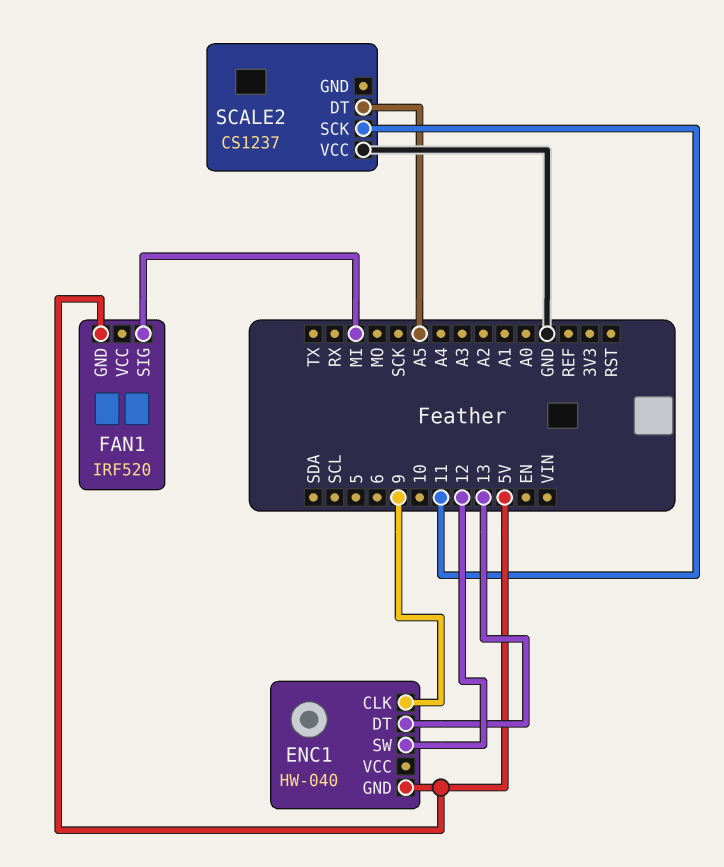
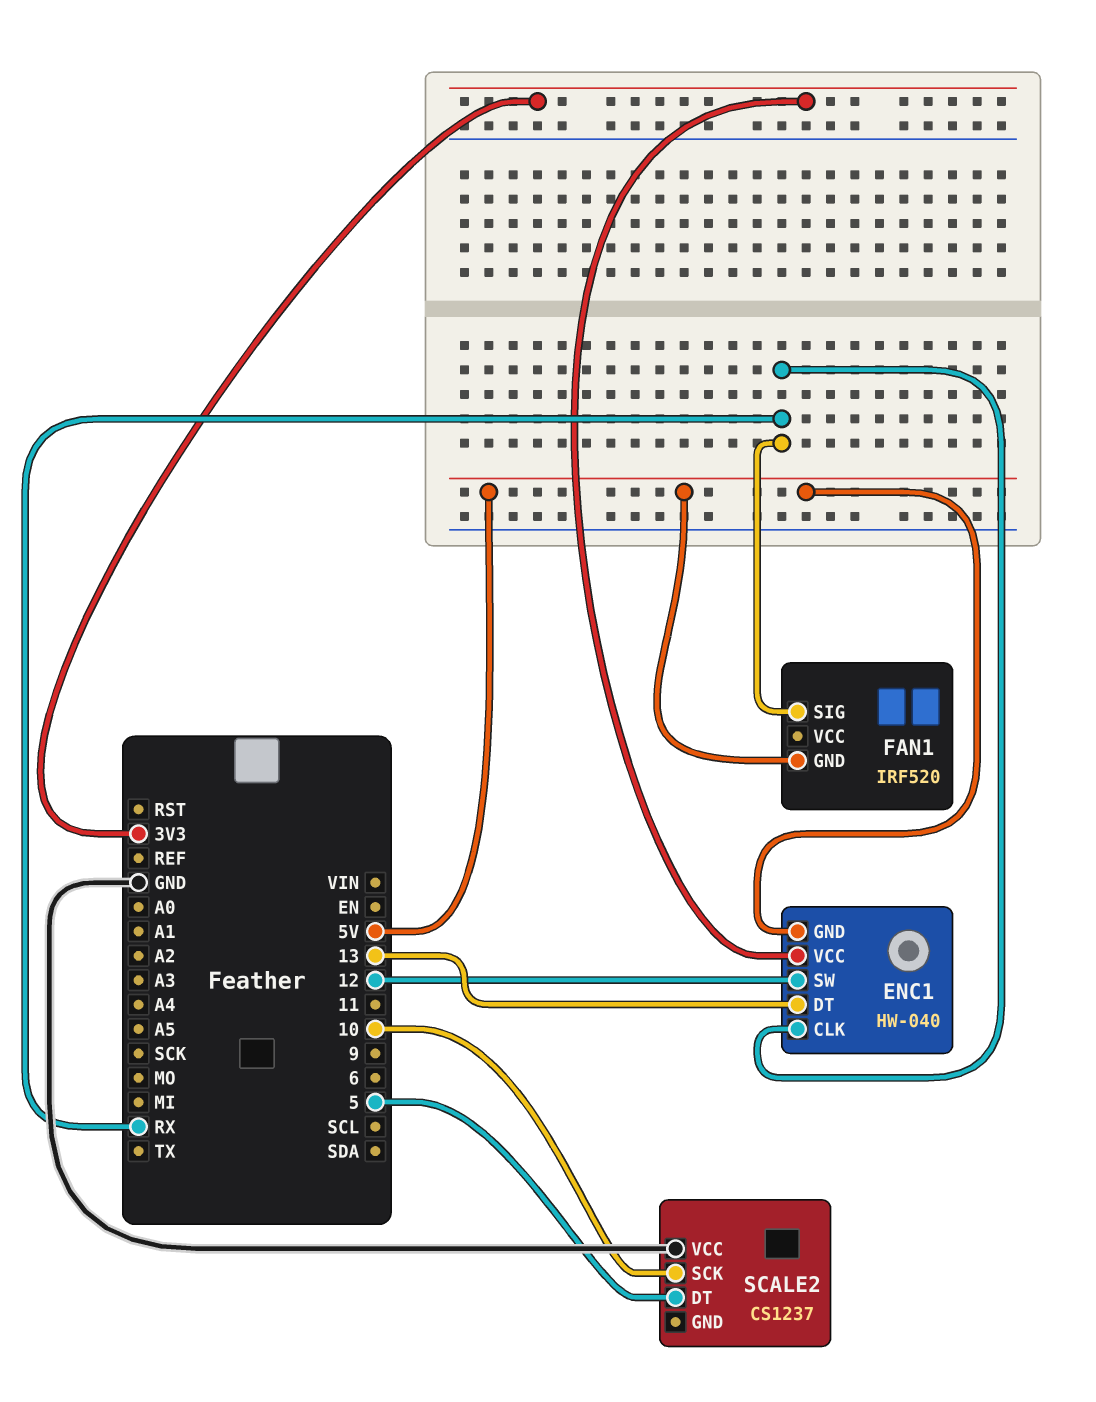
ENC1 pin CLK: 9 -> RX
ENC1 pin VCC: none -> 3V3
FAN1 pin SIG: MI -> RX
SCALE2 pin DT: A5 -> 5
SCALE2 pin SCK: 11 -> 10

